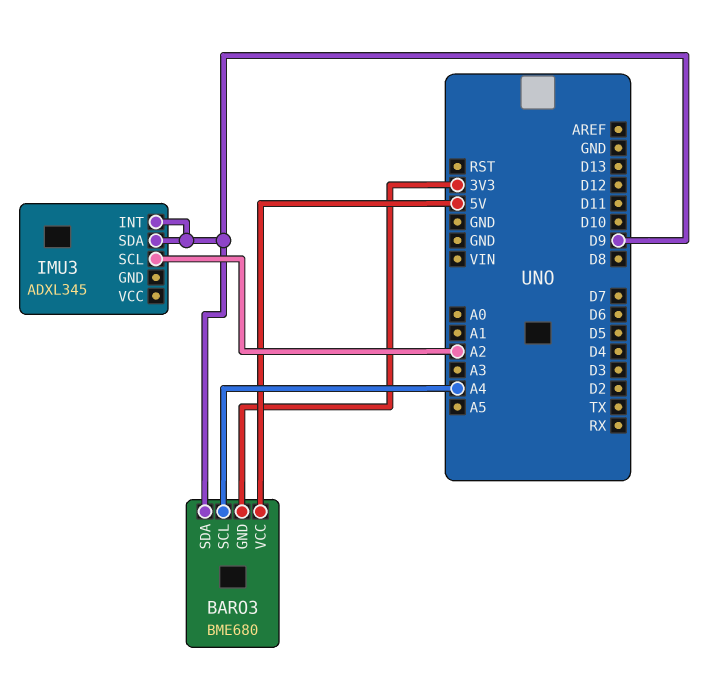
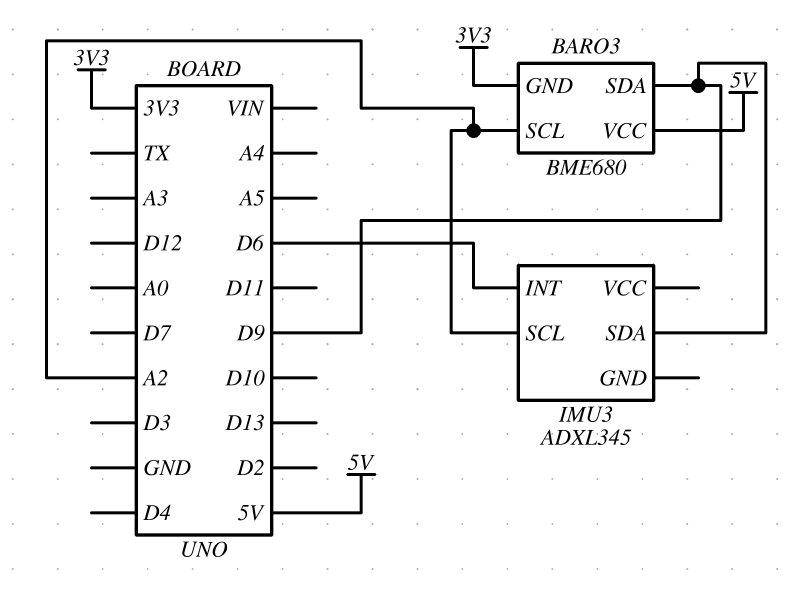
BARO3 pin SCL: A4 -> A2
IMU3 pin INT: D9 -> D6

